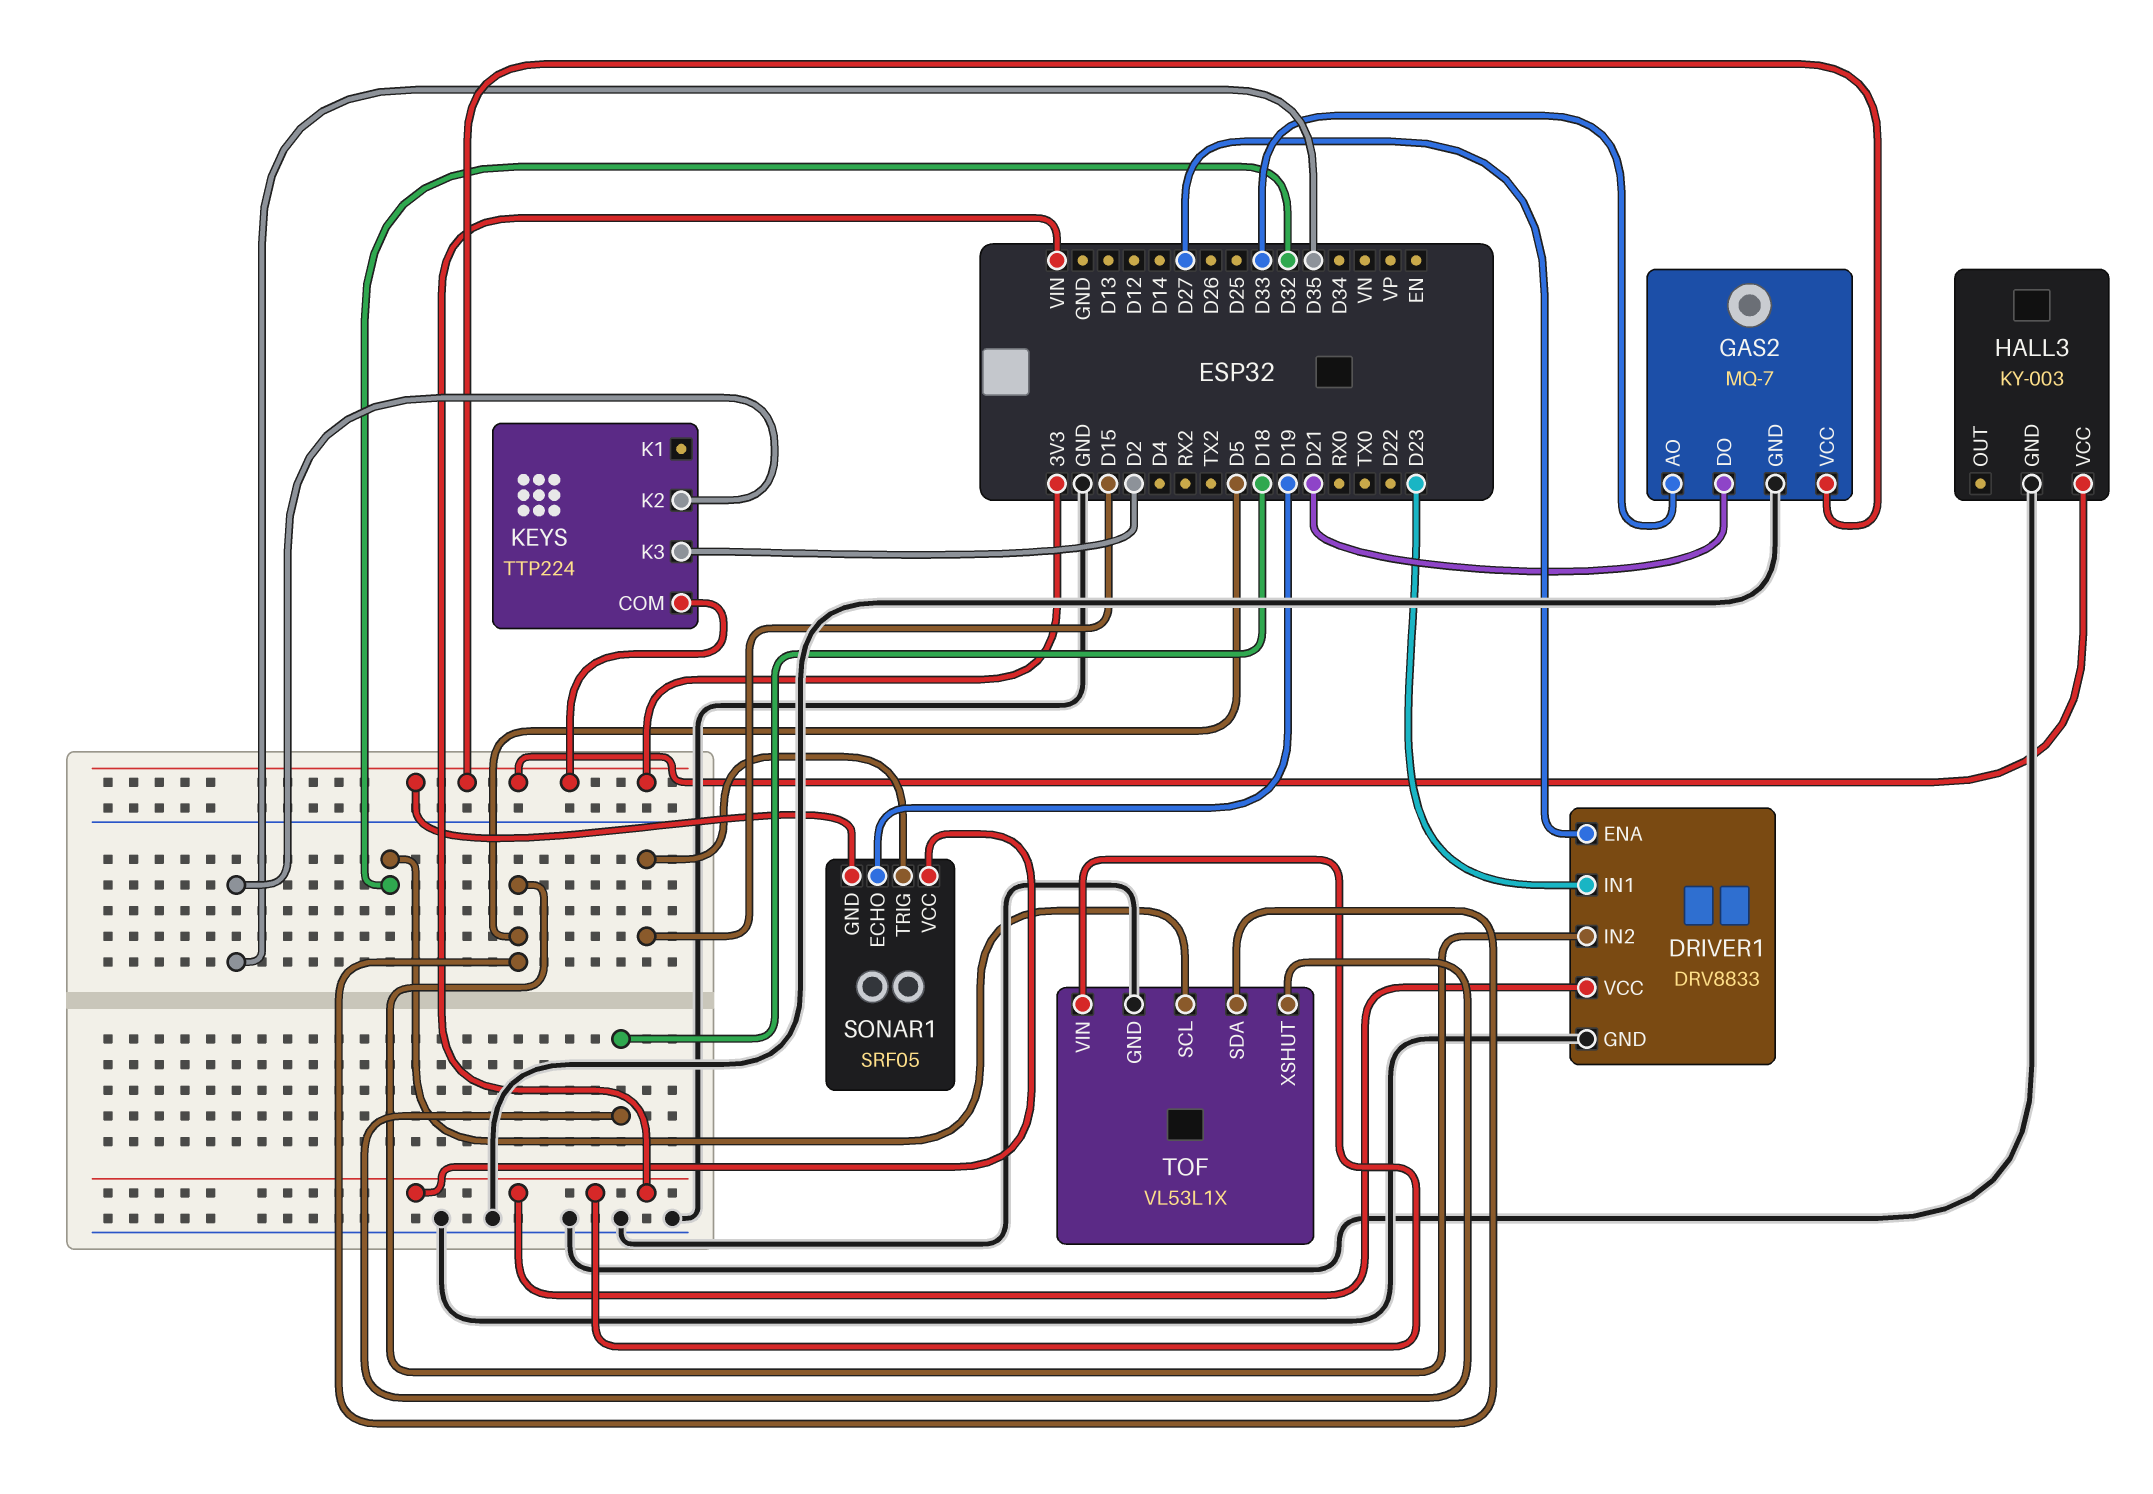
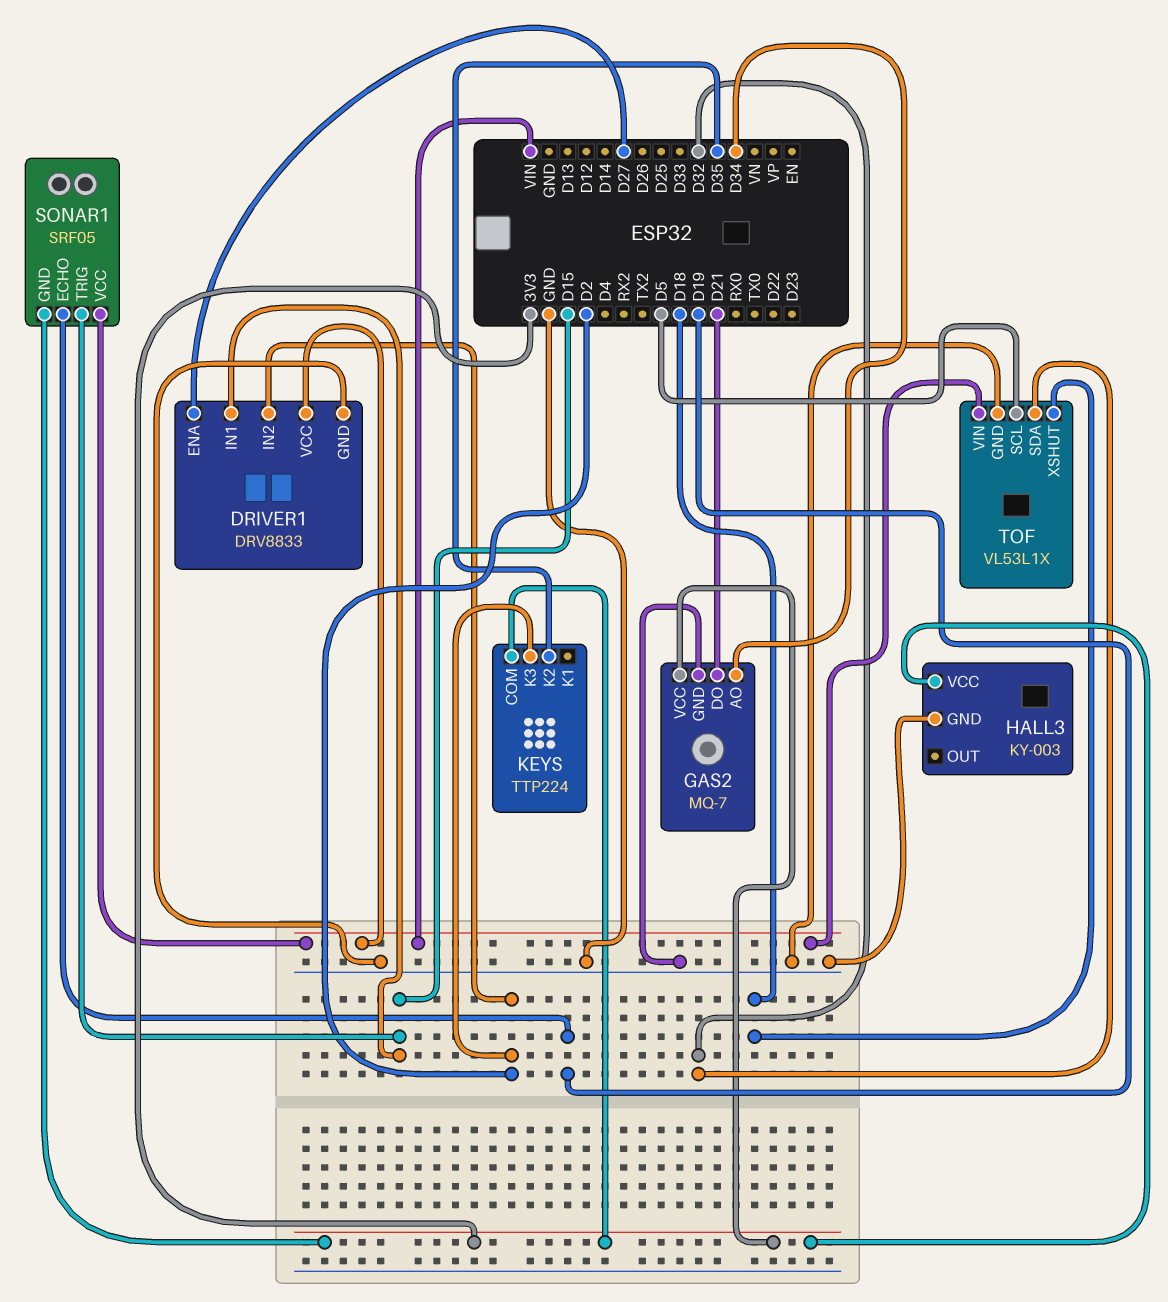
DRIVER1 pin IN1: D23 -> D15
DRIVER1 pin IN2: D5 -> D2
GAS2 pin AO: D33 -> D34
TOF pin SCL: D32 -> D5
TOF pin SDA: D5 -> D32

